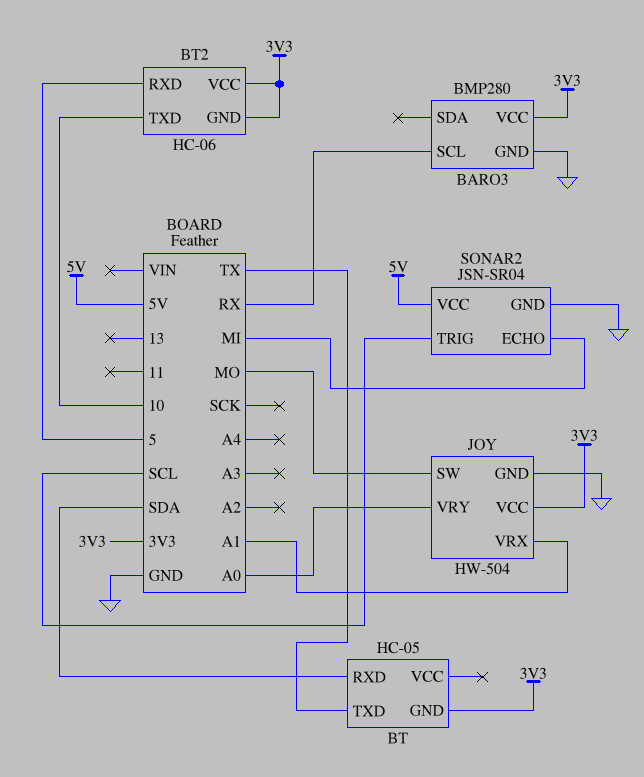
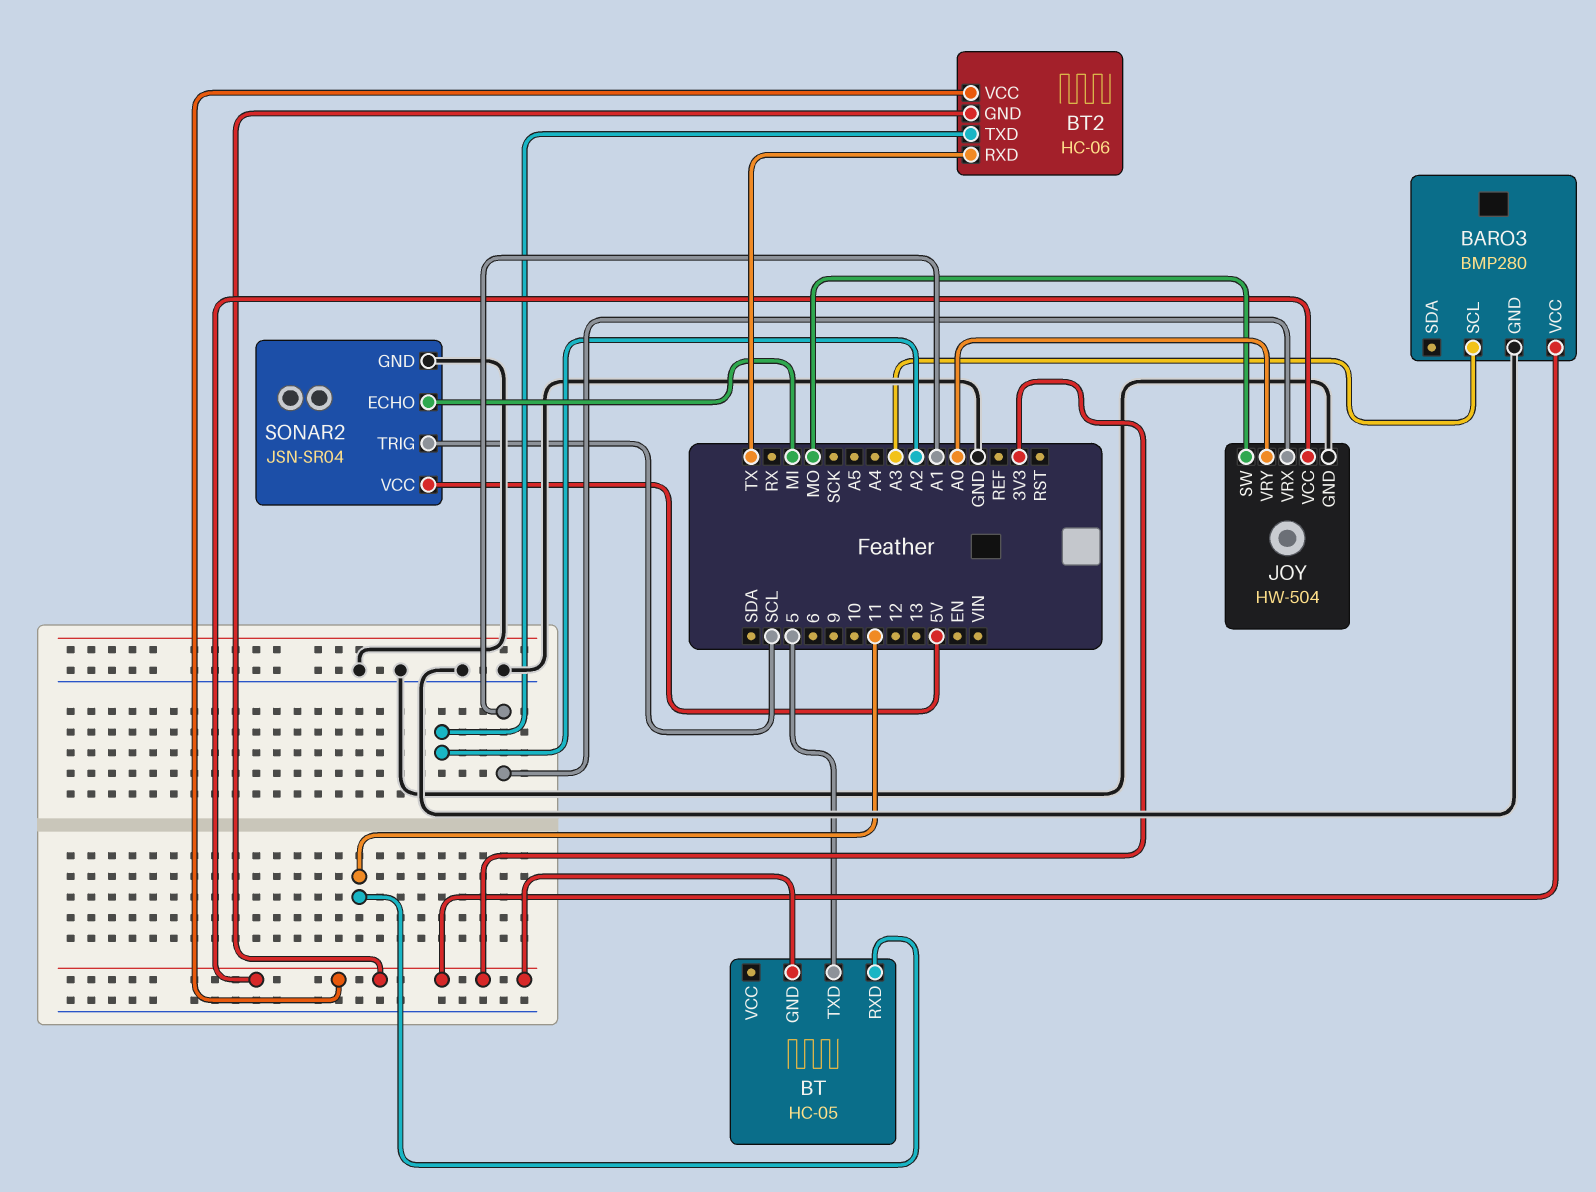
BARO3 pin SCL: RX -> A3
BT pin RXD: SDA -> 11
BT pin TXD: TX -> 5
BT2 pin RXD: 5 -> TX
BT2 pin TXD: 10 -> A2

